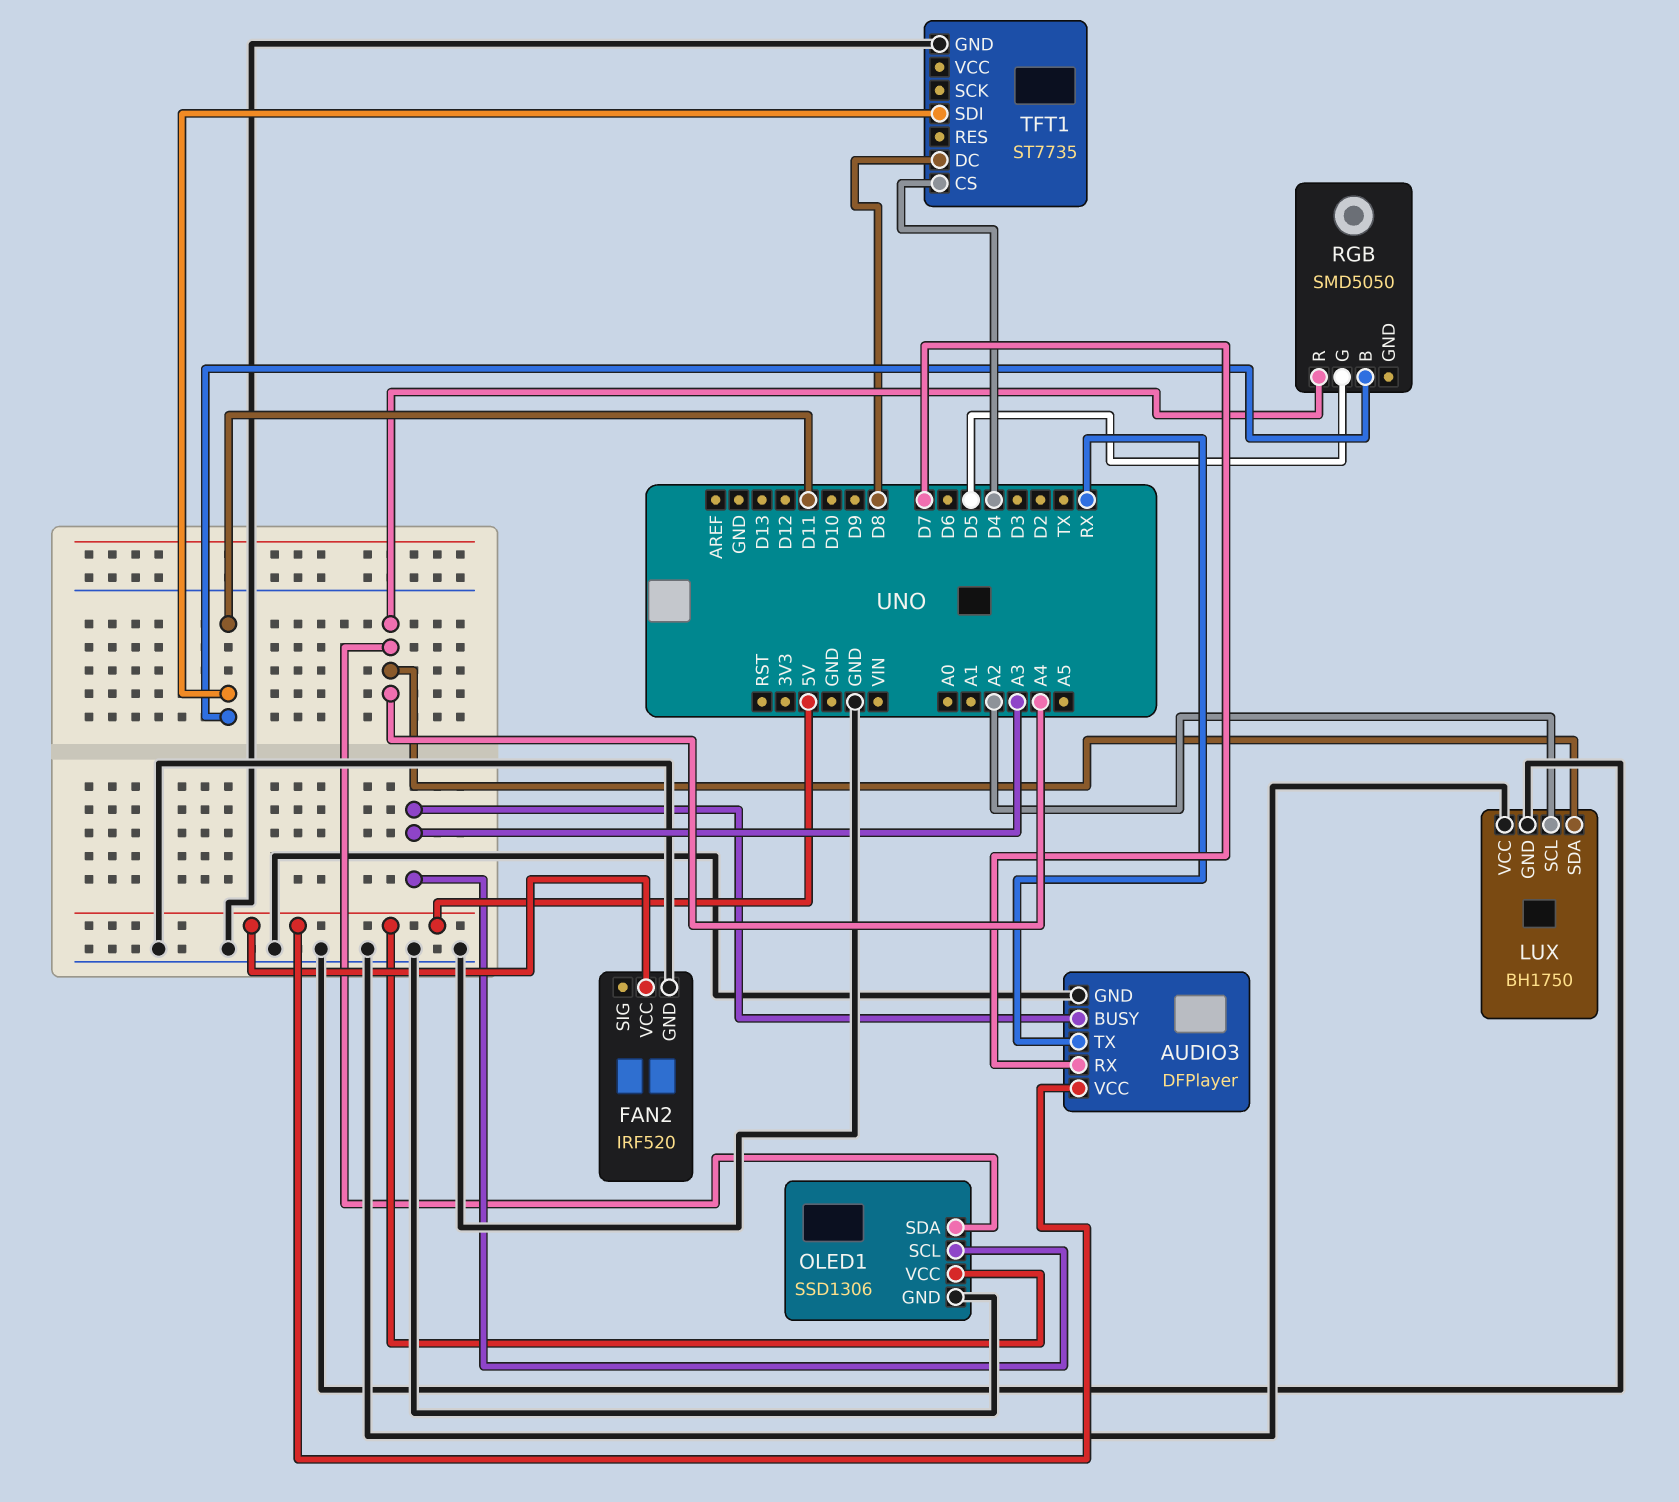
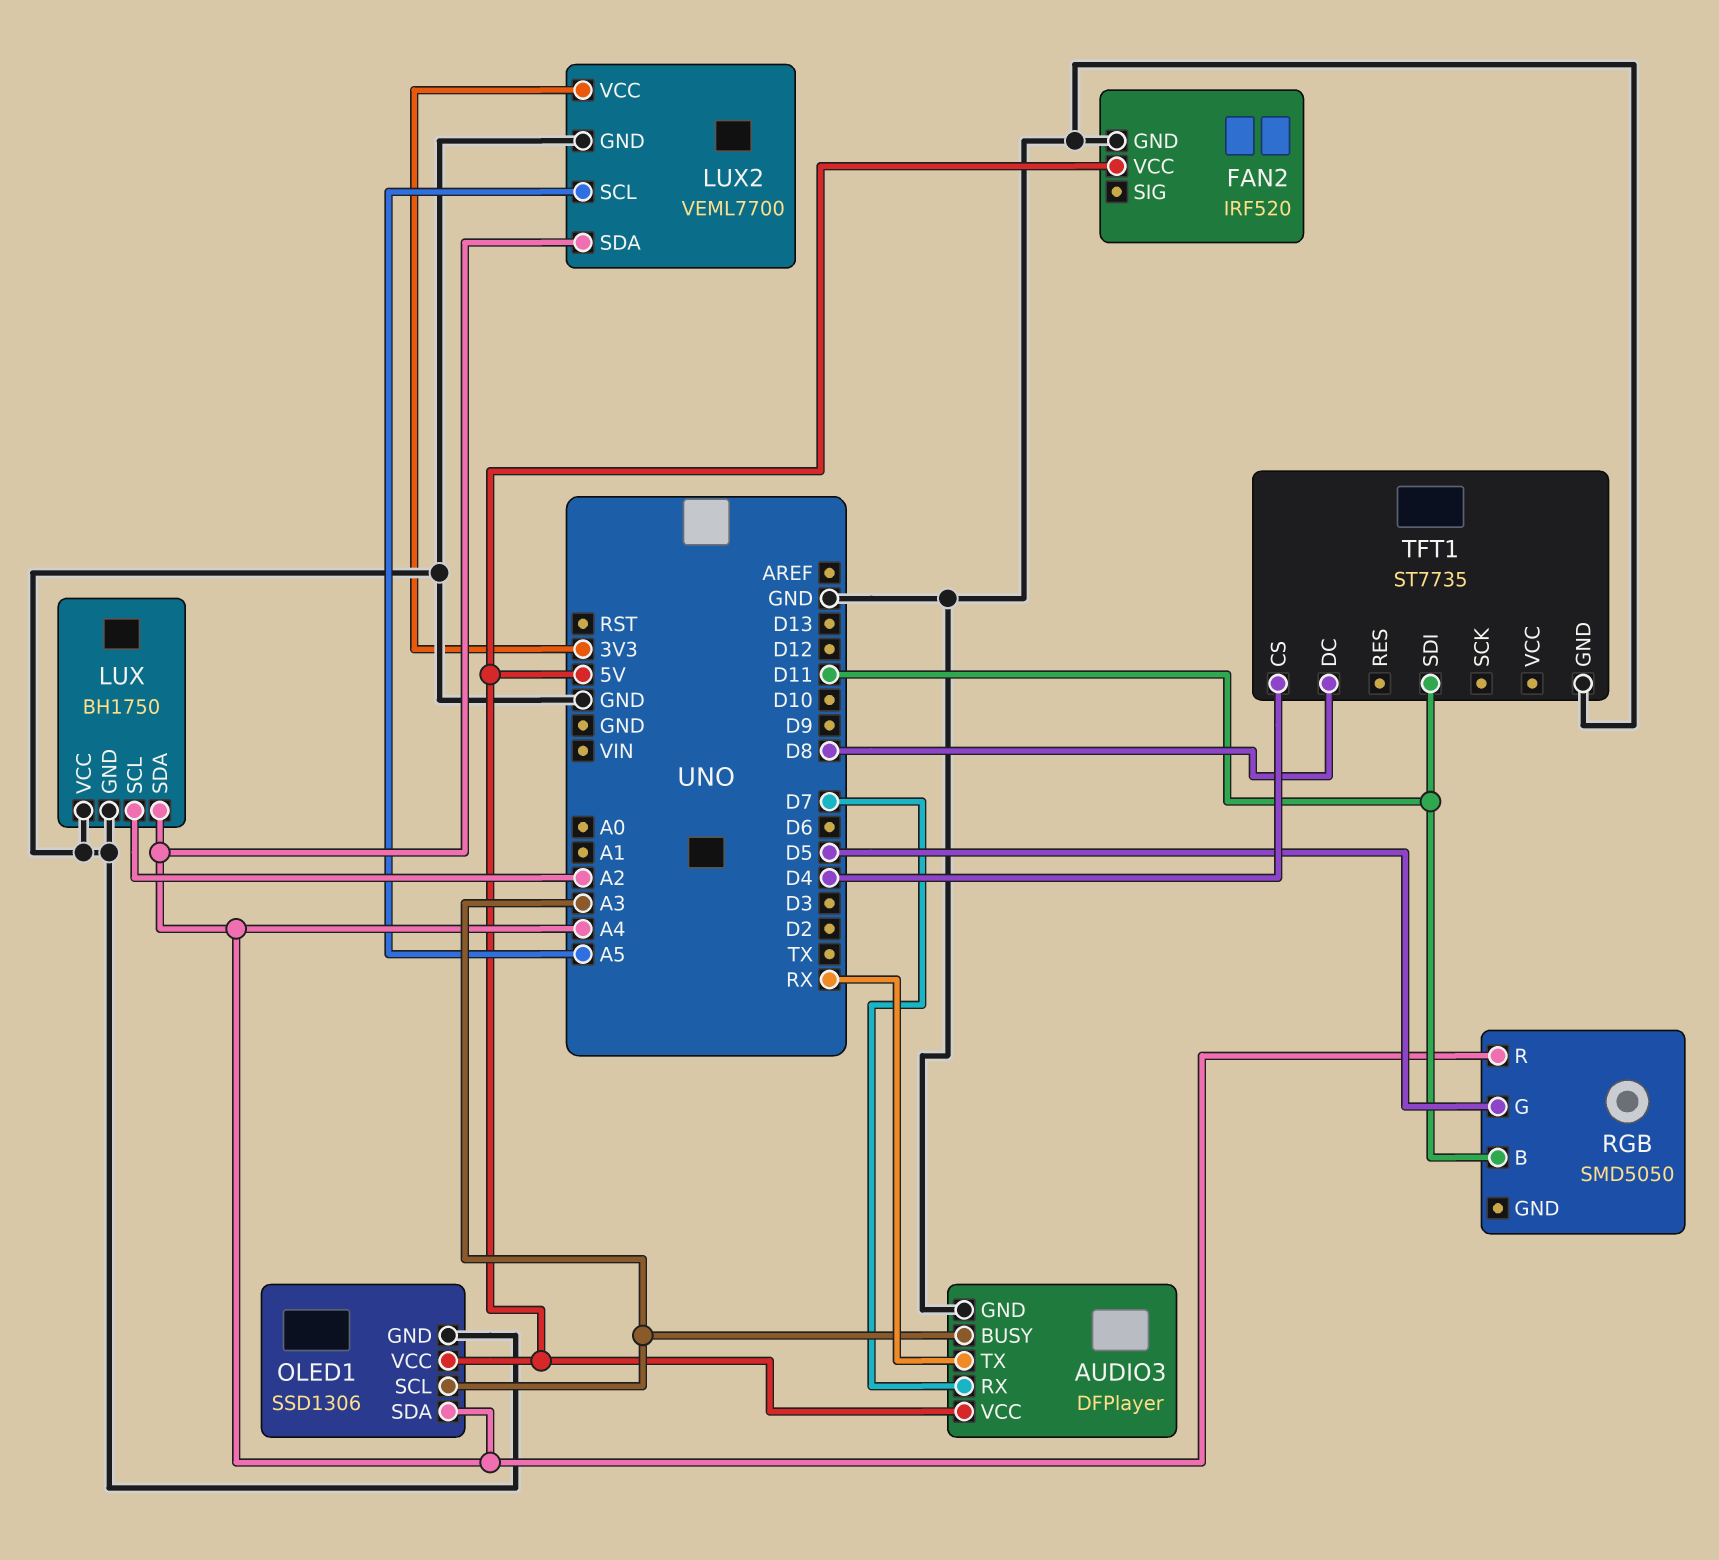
LUX2: none -> VEML7700
LUX2 pin GND: none -> GND
LUX2 pin SCL: none -> A5
LUX2 pin SDA: none -> A4
LUX2 pin VCC: none -> 3V3

